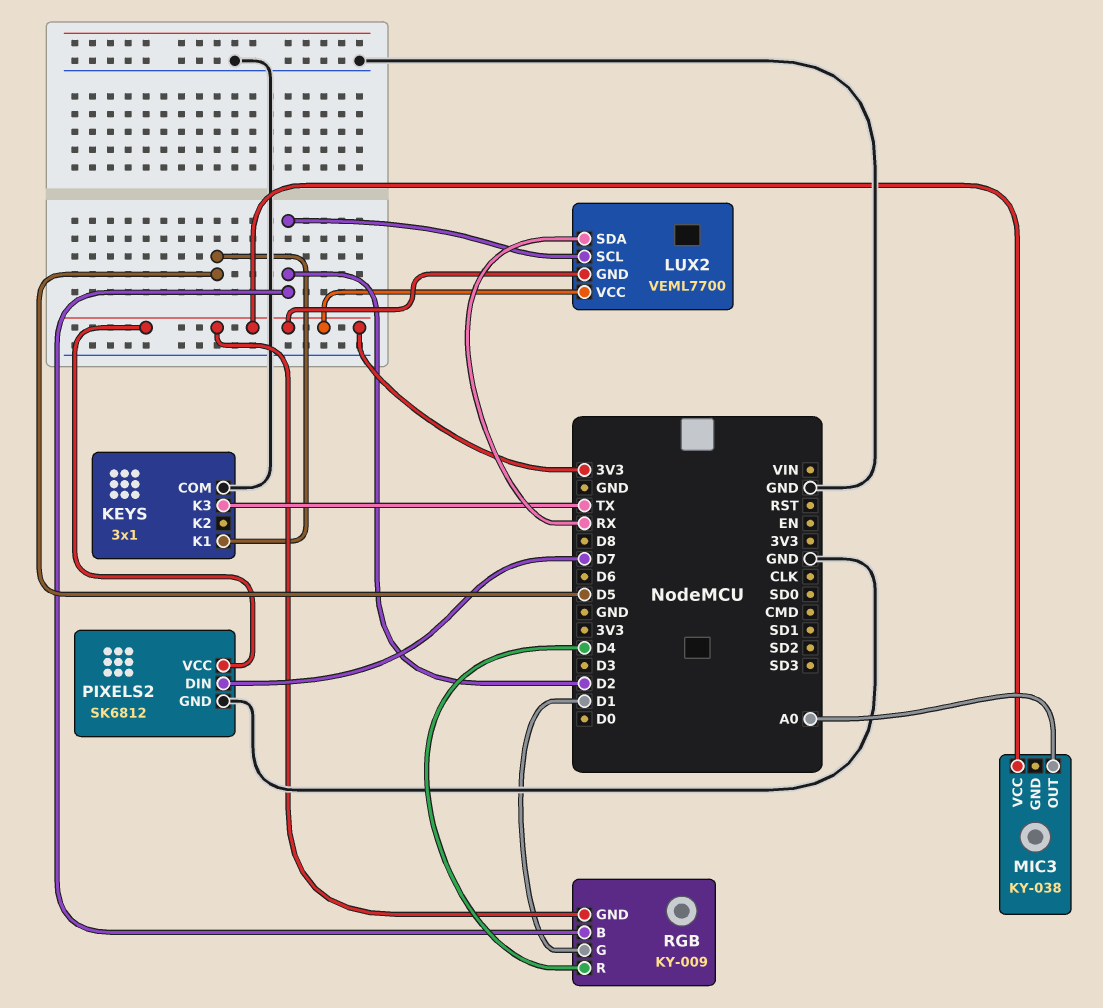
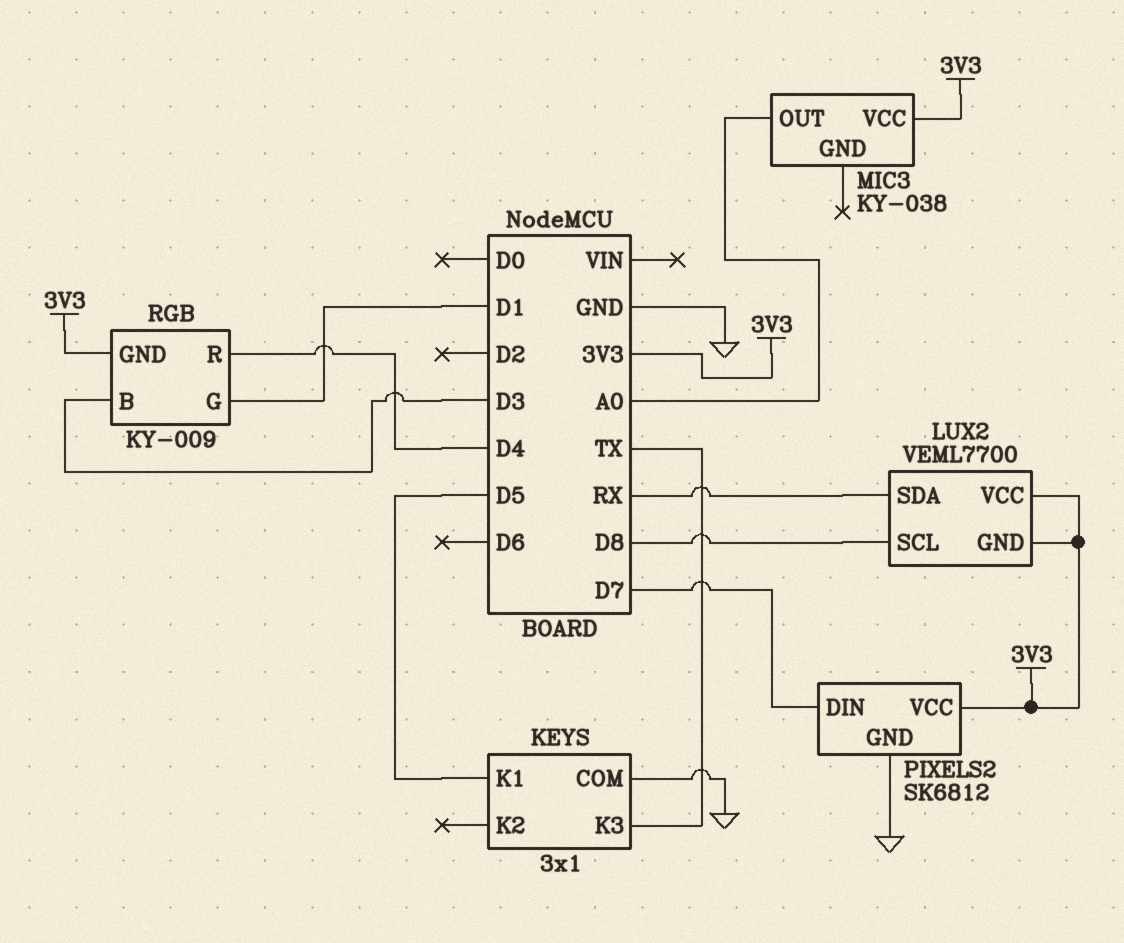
LUX2 pin SCL: D2 -> D8
RGB pin B: D2 -> D3

